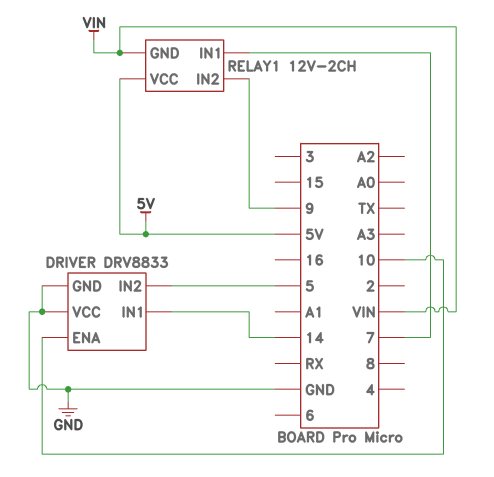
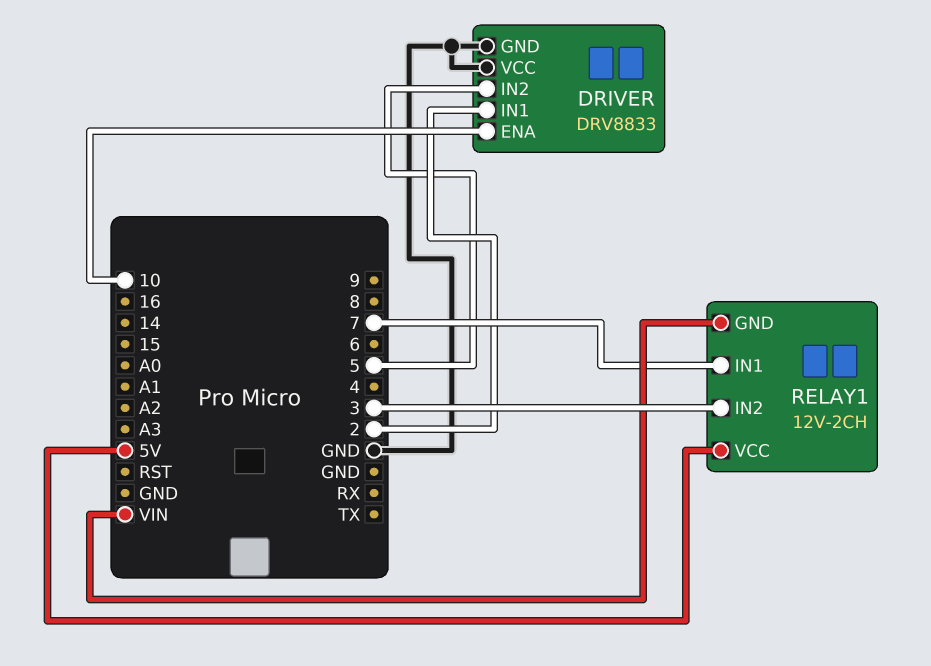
DRIVER pin IN1: 14 -> 2
RELAY1 pin IN2: 9 -> 3

